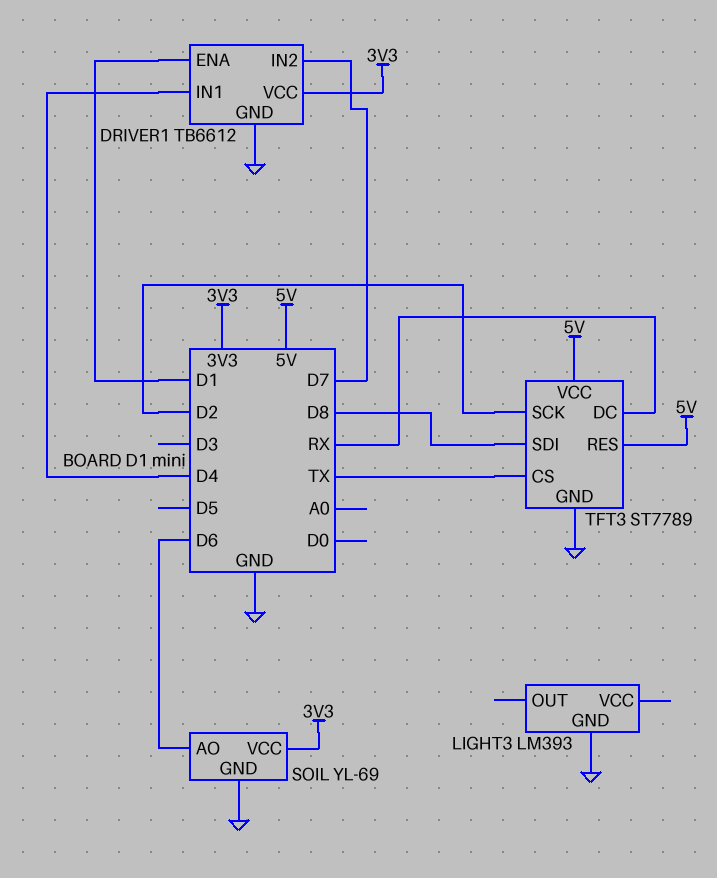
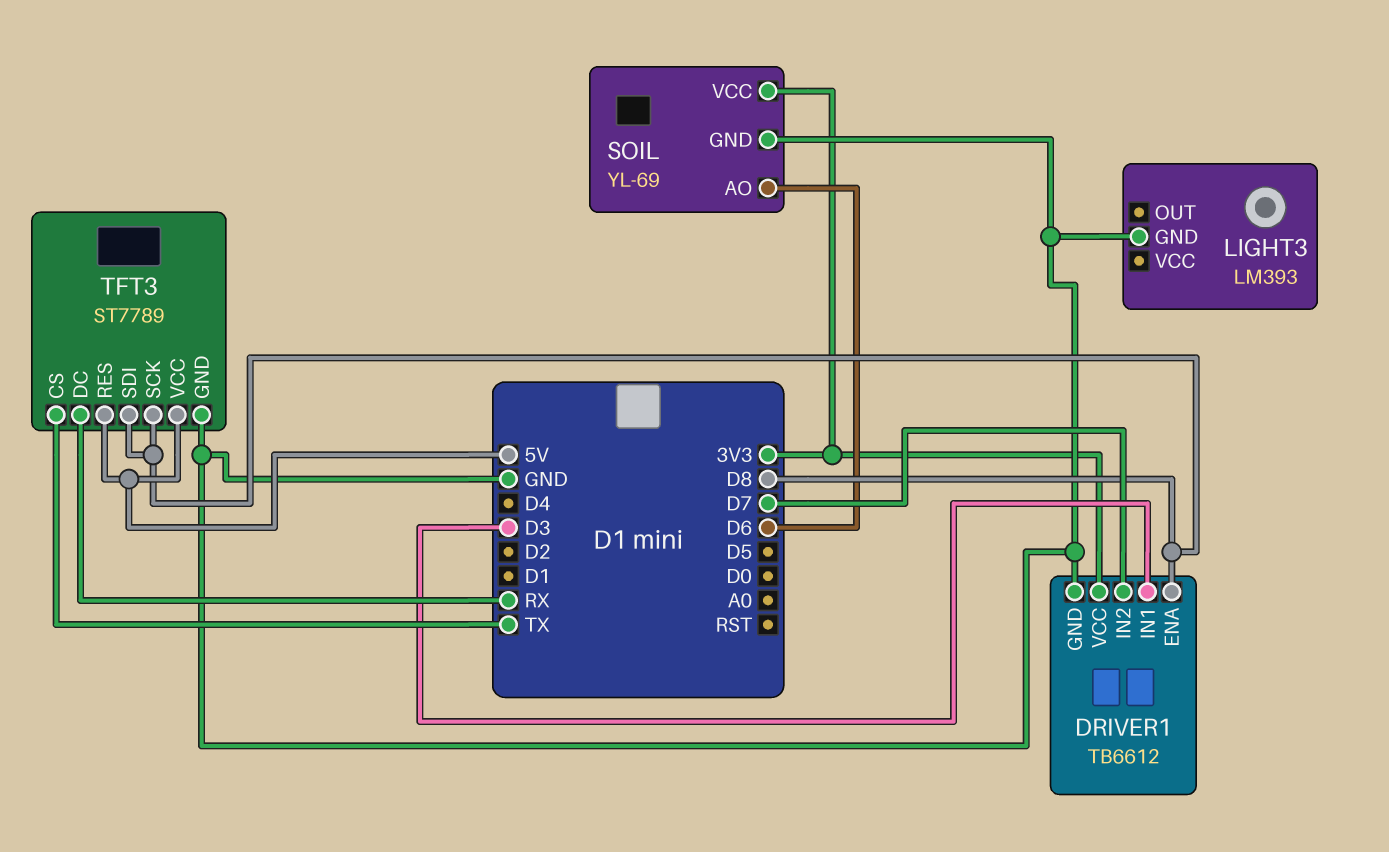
DRIVER1 pin ENA: D1 -> D8
DRIVER1 pin IN1: D4 -> D3
TFT3 pin SCK: D2 -> D8

